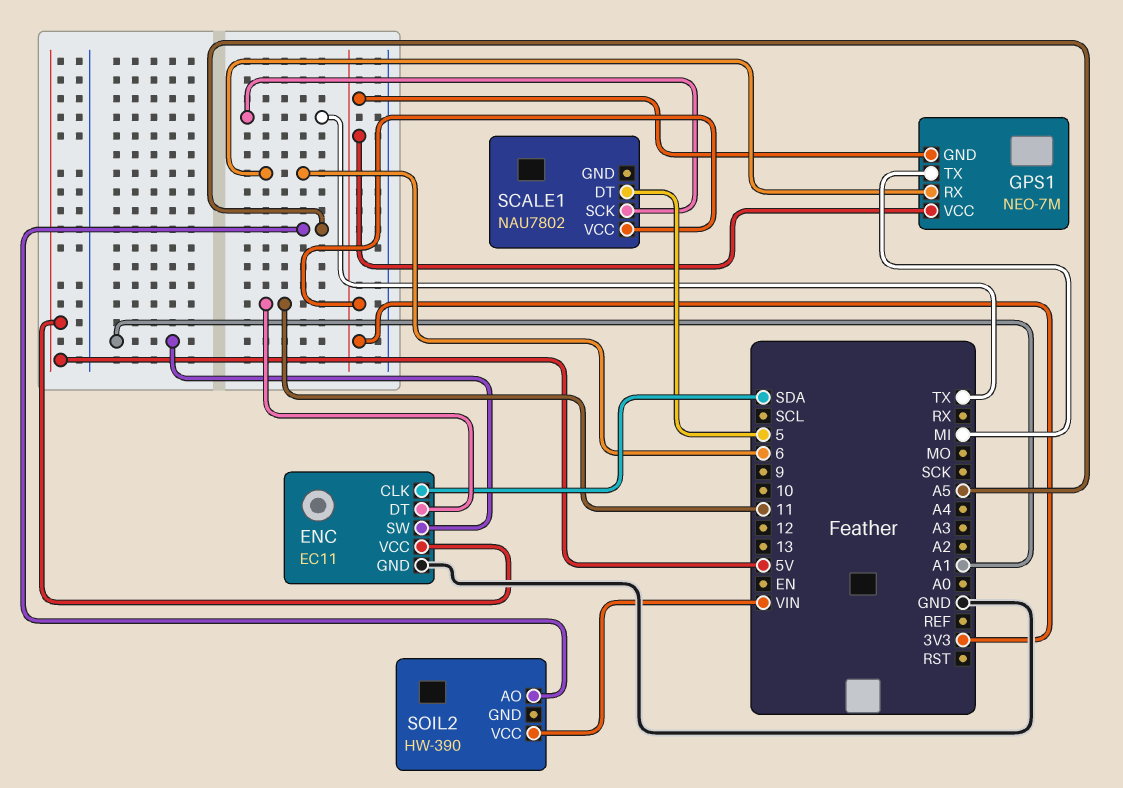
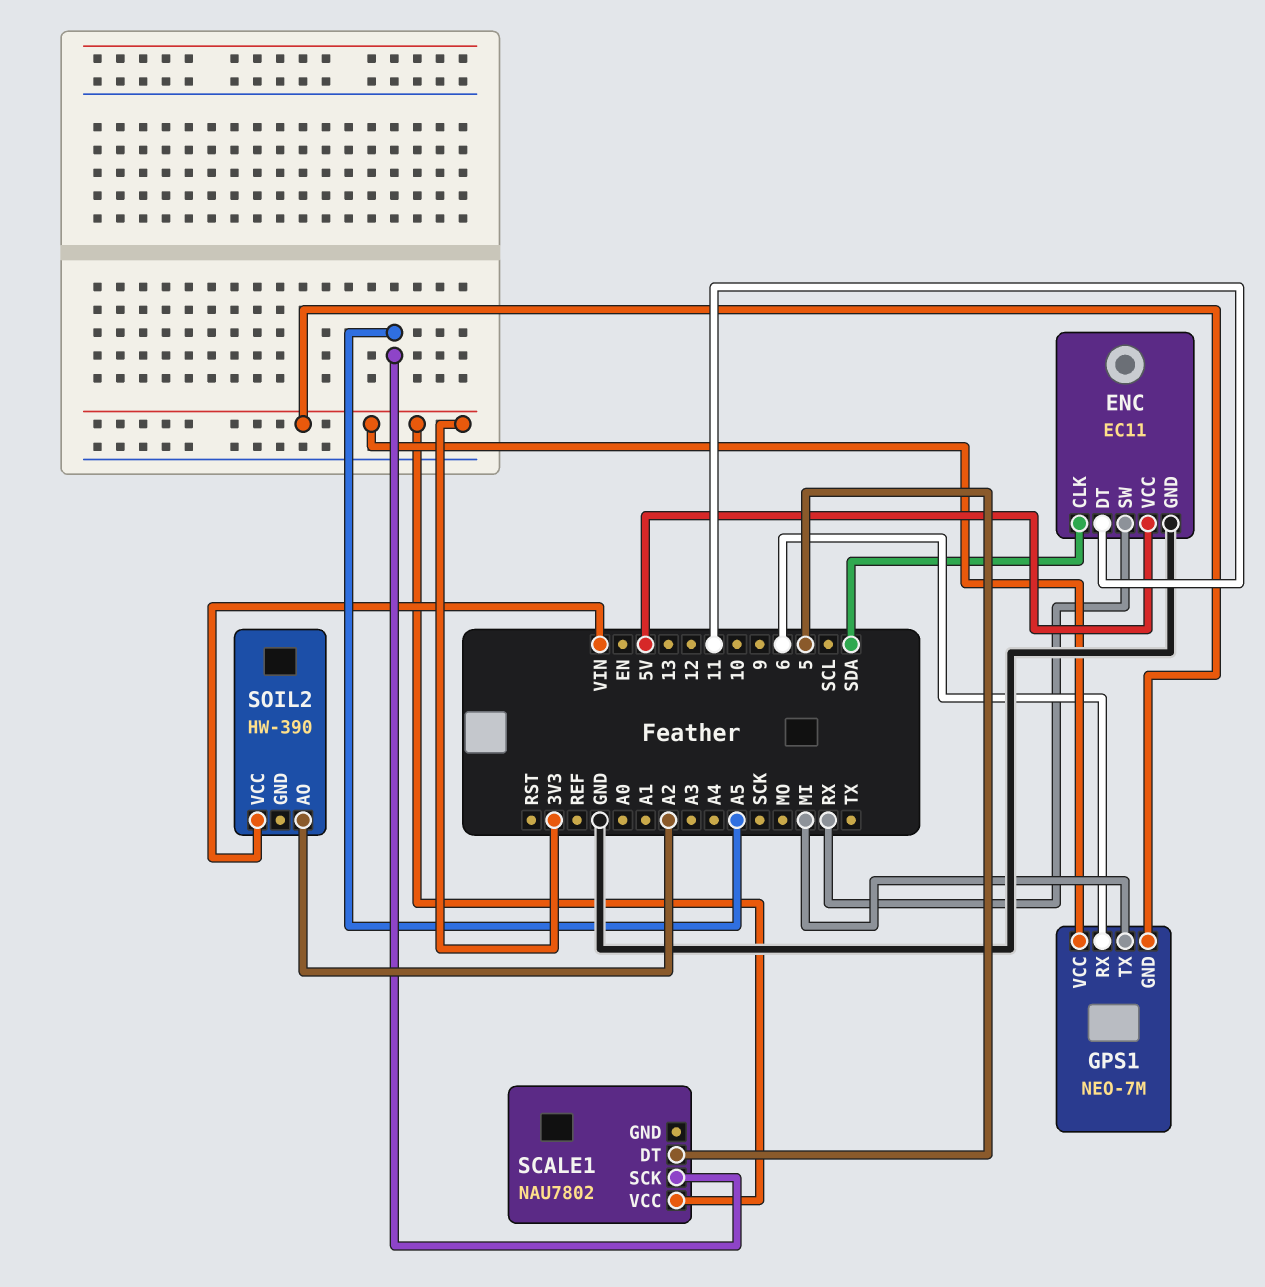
ENC pin SW: A1 -> RX
SCALE1 pin SCK: TX -> A5
SOIL2 pin AO: A5 -> A2

